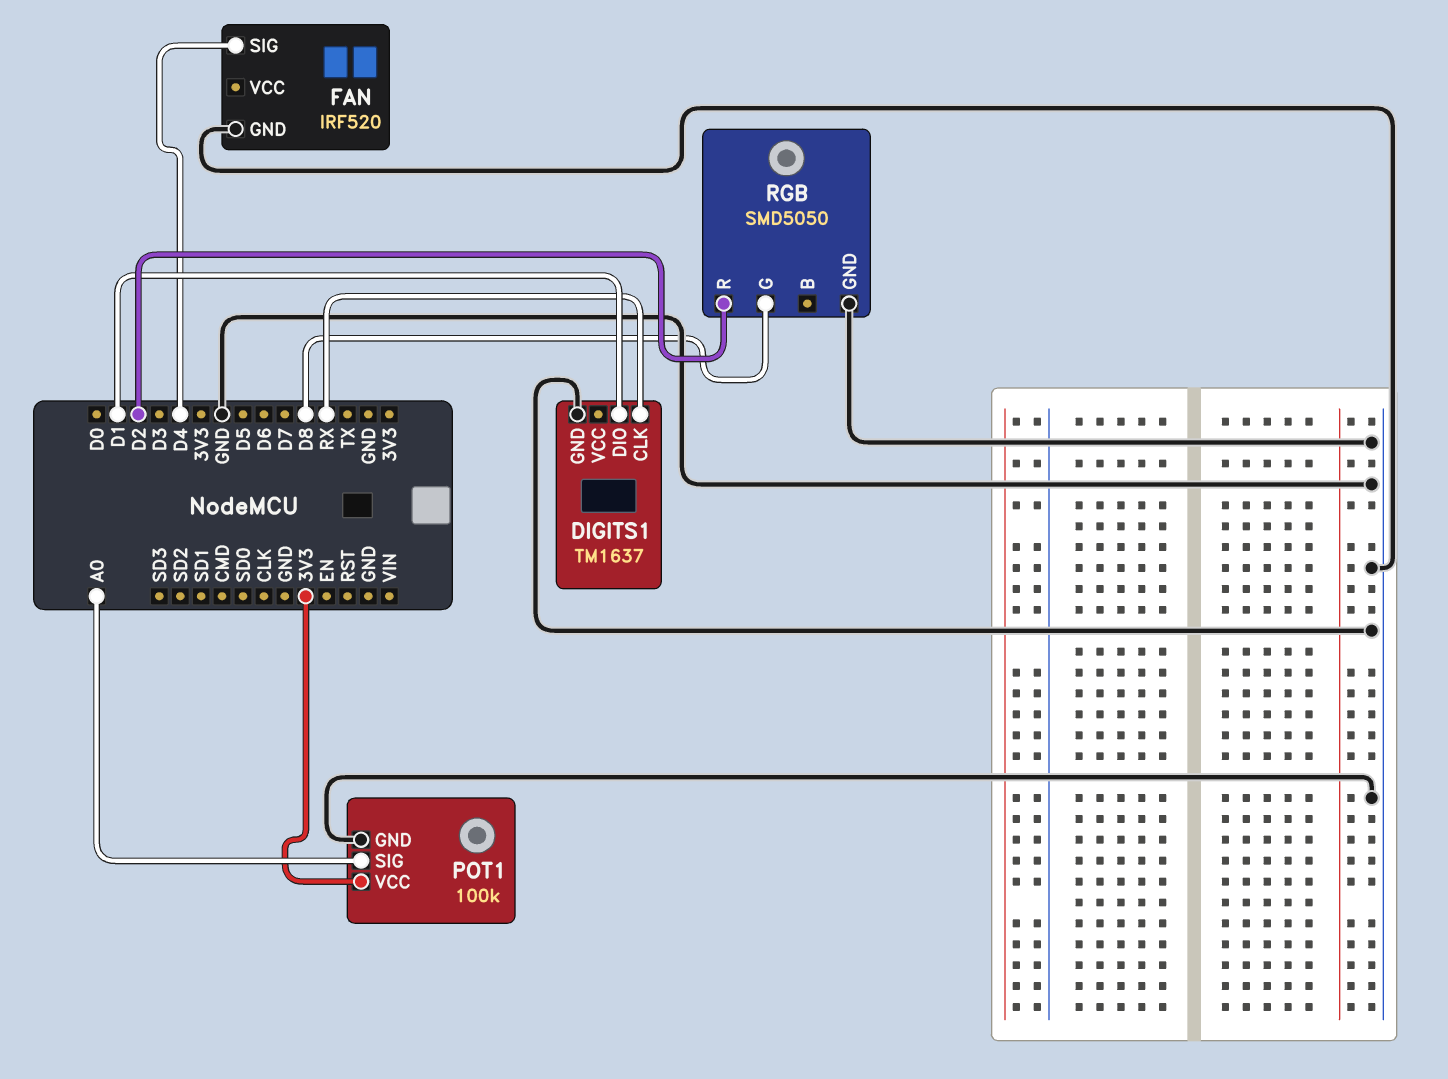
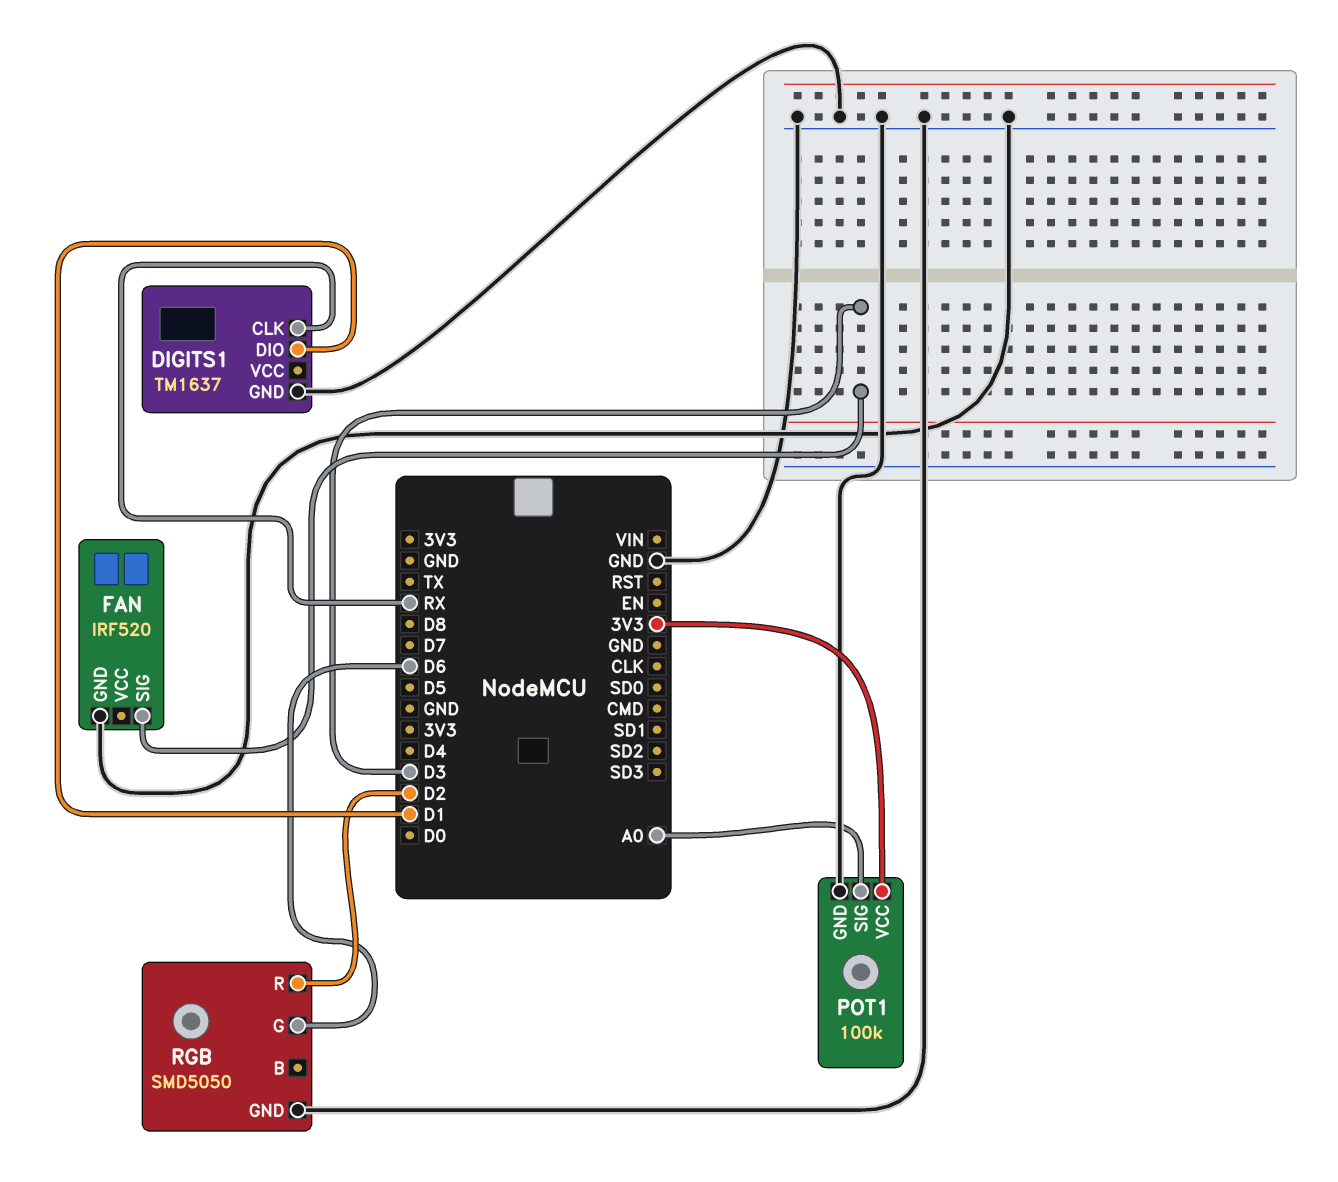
FAN pin SIG: D4 -> D3
RGB pin G: D8 -> D6

